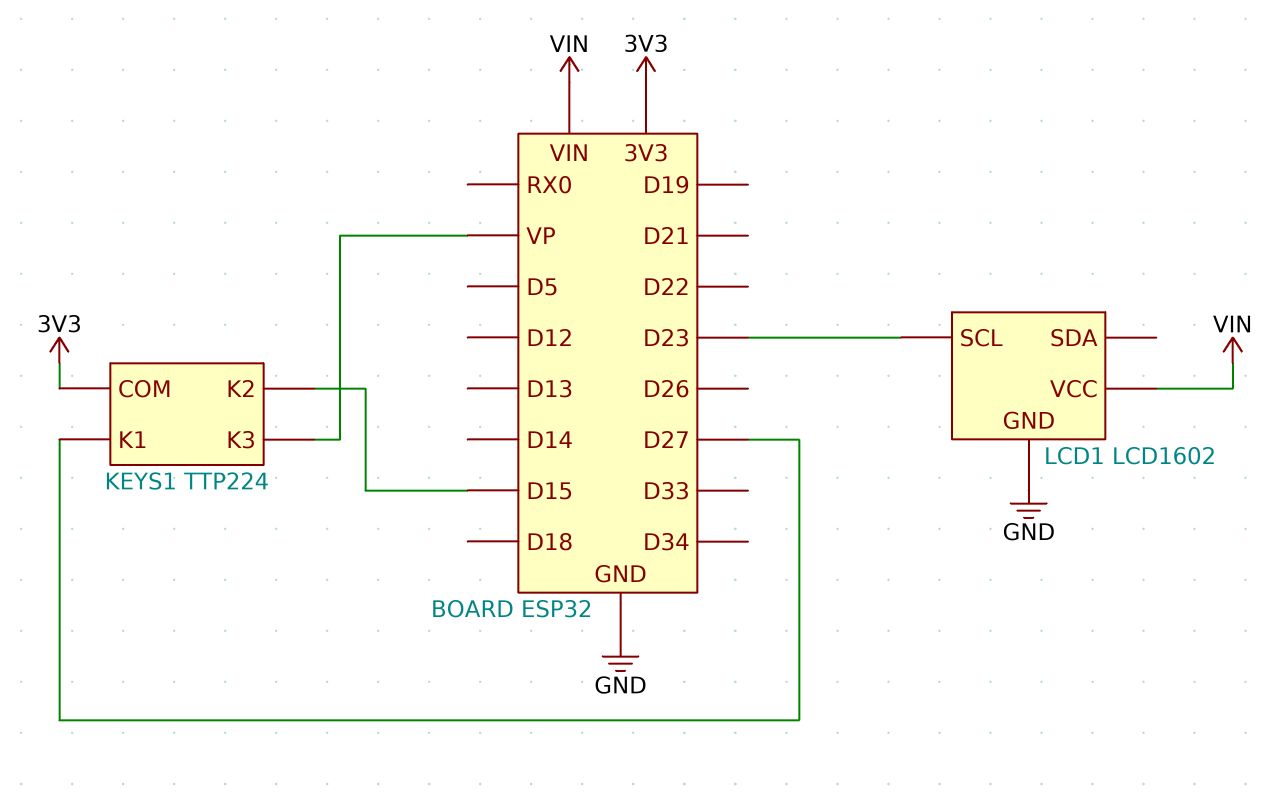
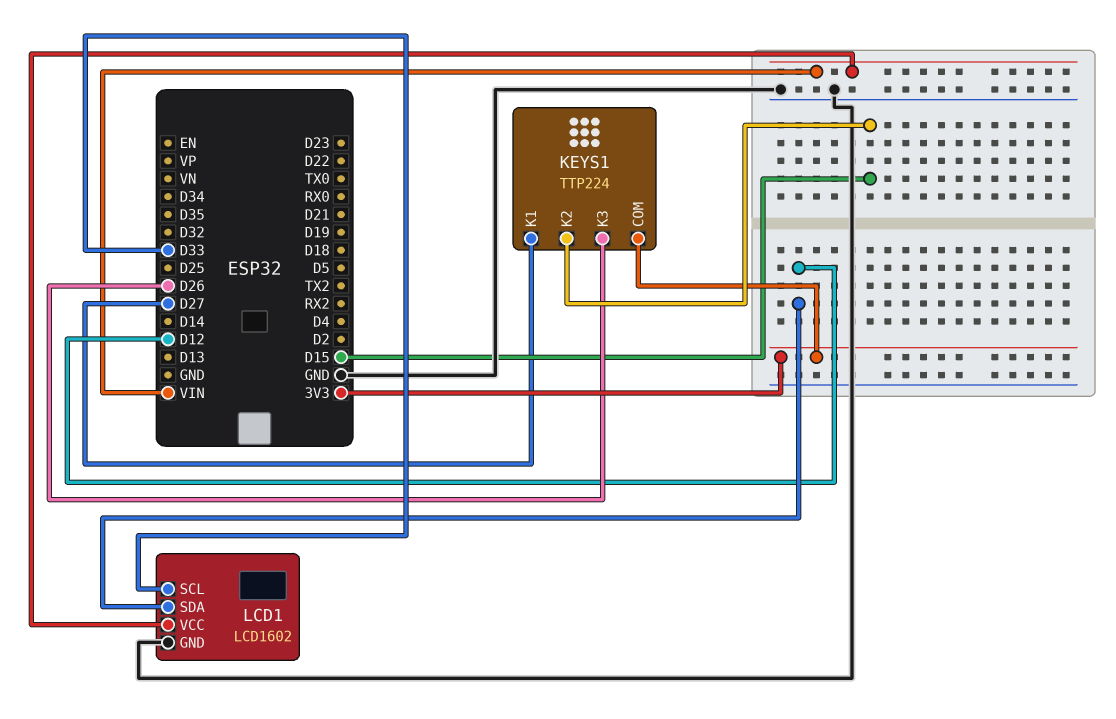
KEYS1 pin K3: VP -> D26
LCD1 pin SCL: D23 -> D33
LCD1 pin SDA: none -> D12

